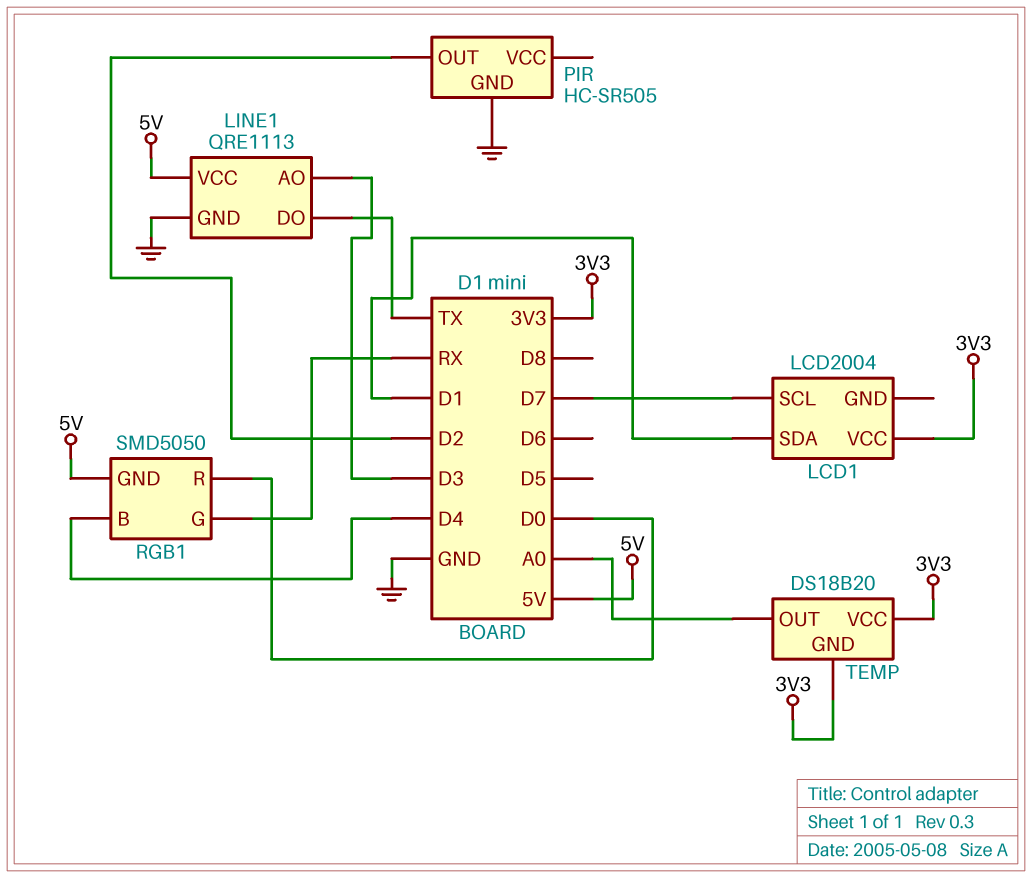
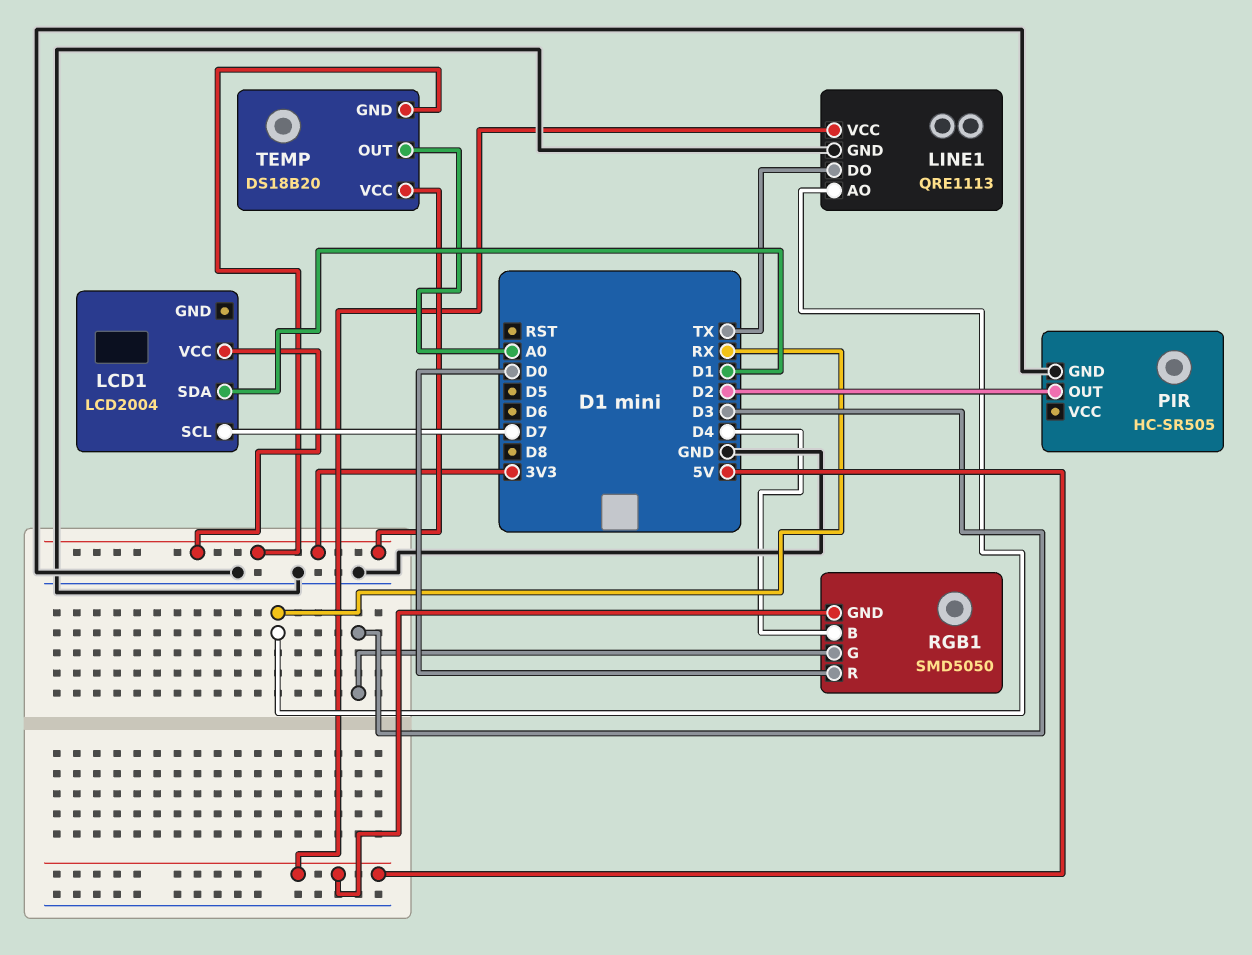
LINE1 pin AO: D3 -> RX
RGB1 pin G: RX -> D3

